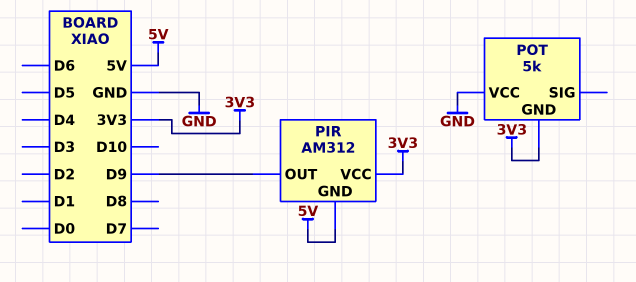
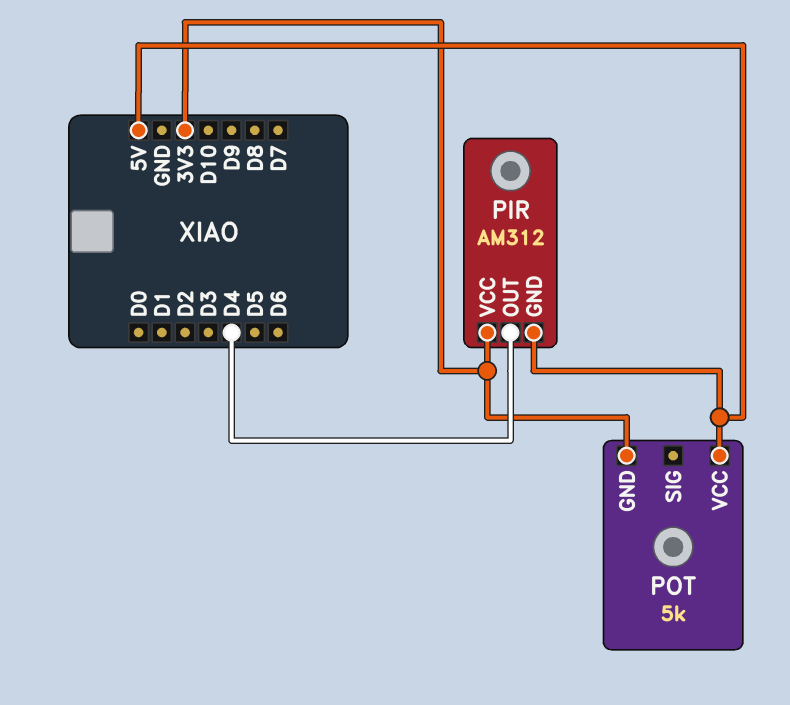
PIR pin OUT: D9 -> D4
POT pin VCC: GND -> 5V

